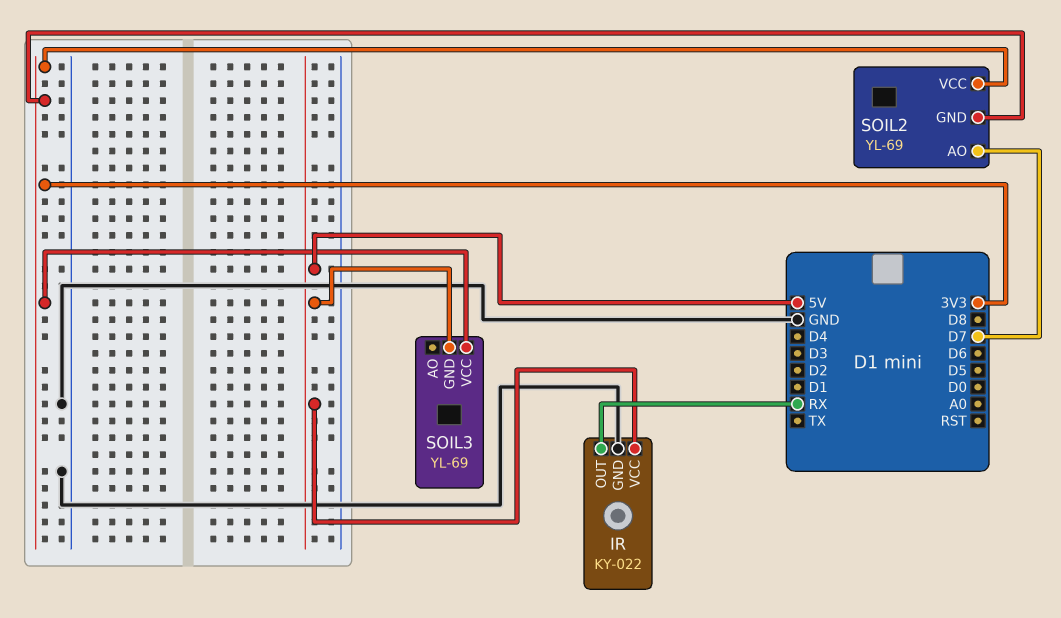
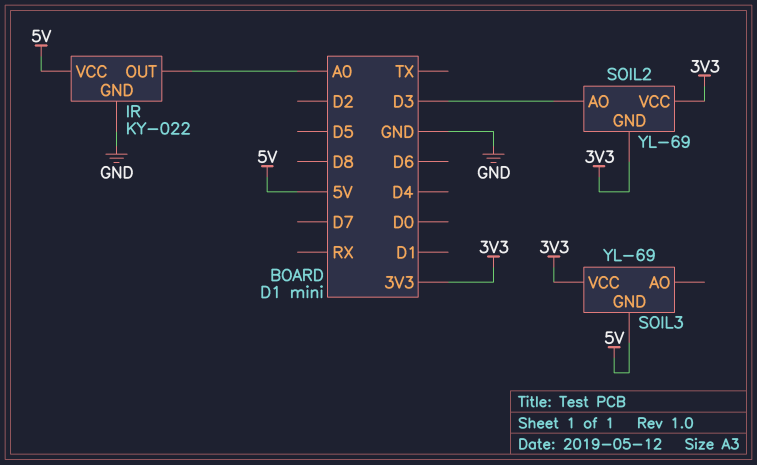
IR pin OUT: RX -> A0
SOIL2 pin AO: D7 -> D3

